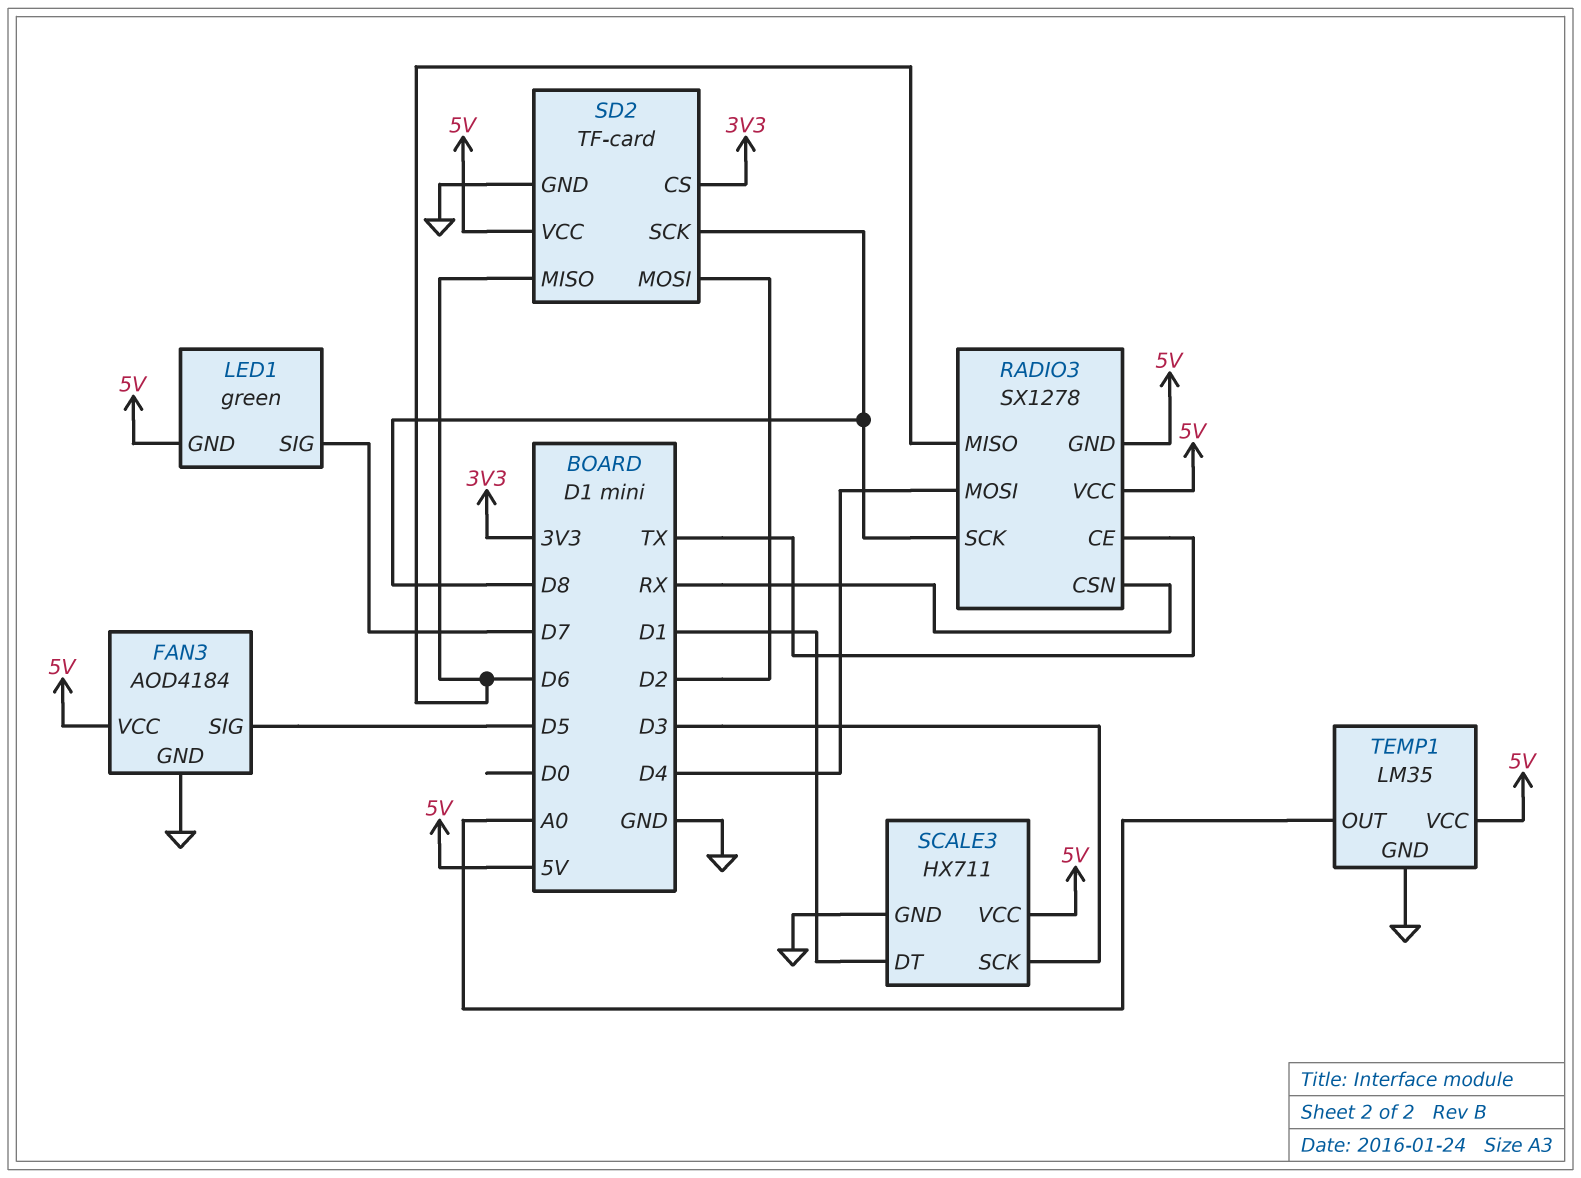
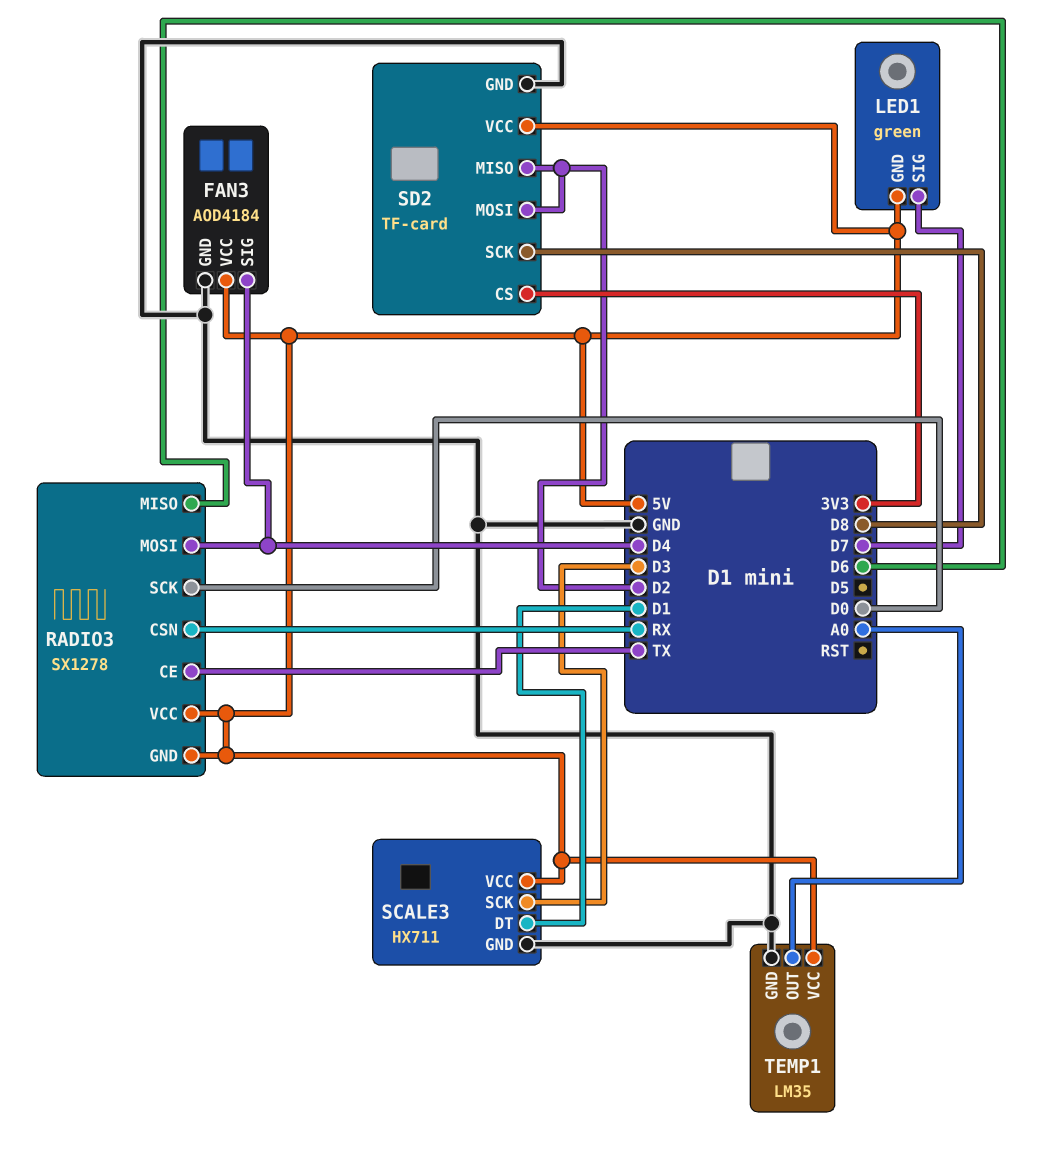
FAN3 pin SIG: D5 -> D4
RADIO3 pin SCK: D8 -> D0
SD2 pin MISO: D6 -> D2

